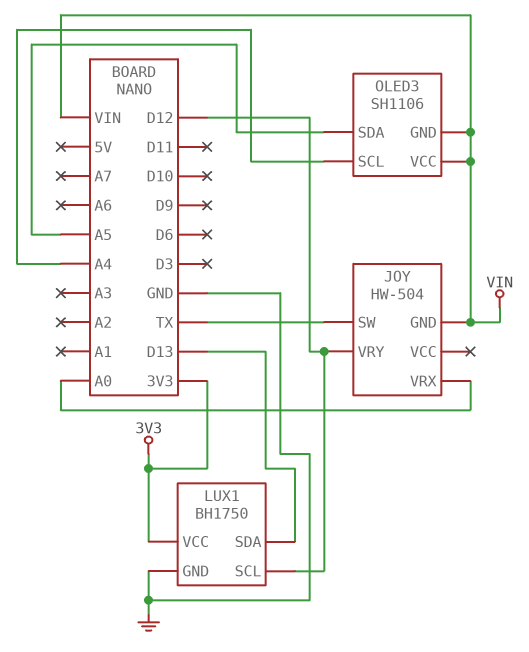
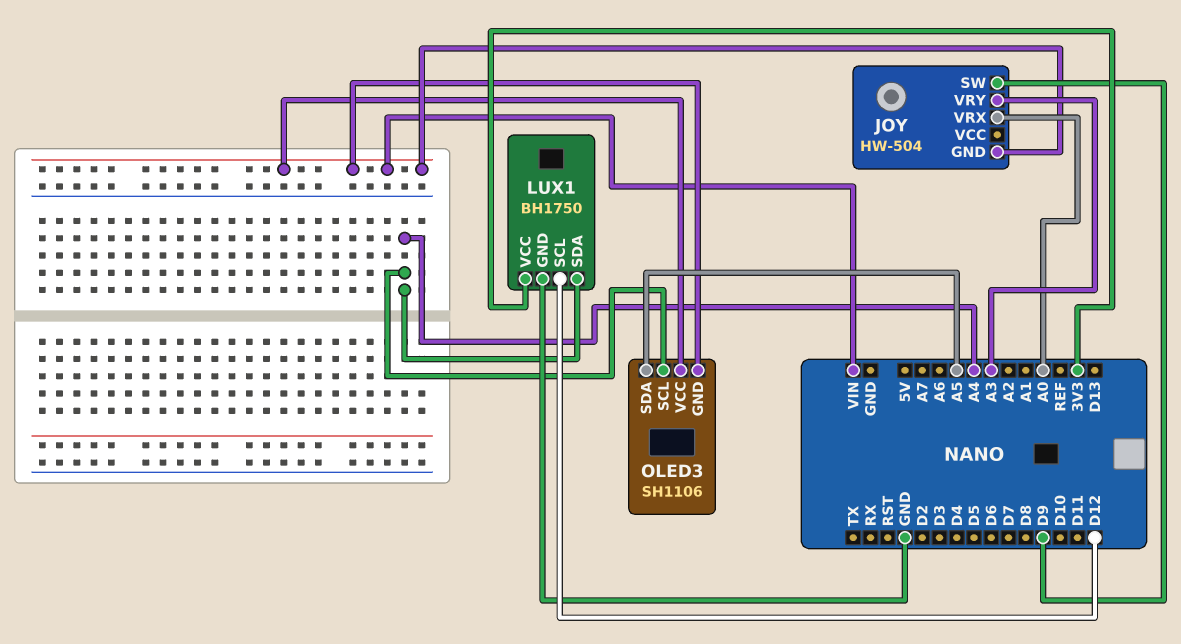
JOY pin SW: TX -> D9
JOY pin VRY: D12 -> A3
LUX1 pin SDA: D13 -> A4

